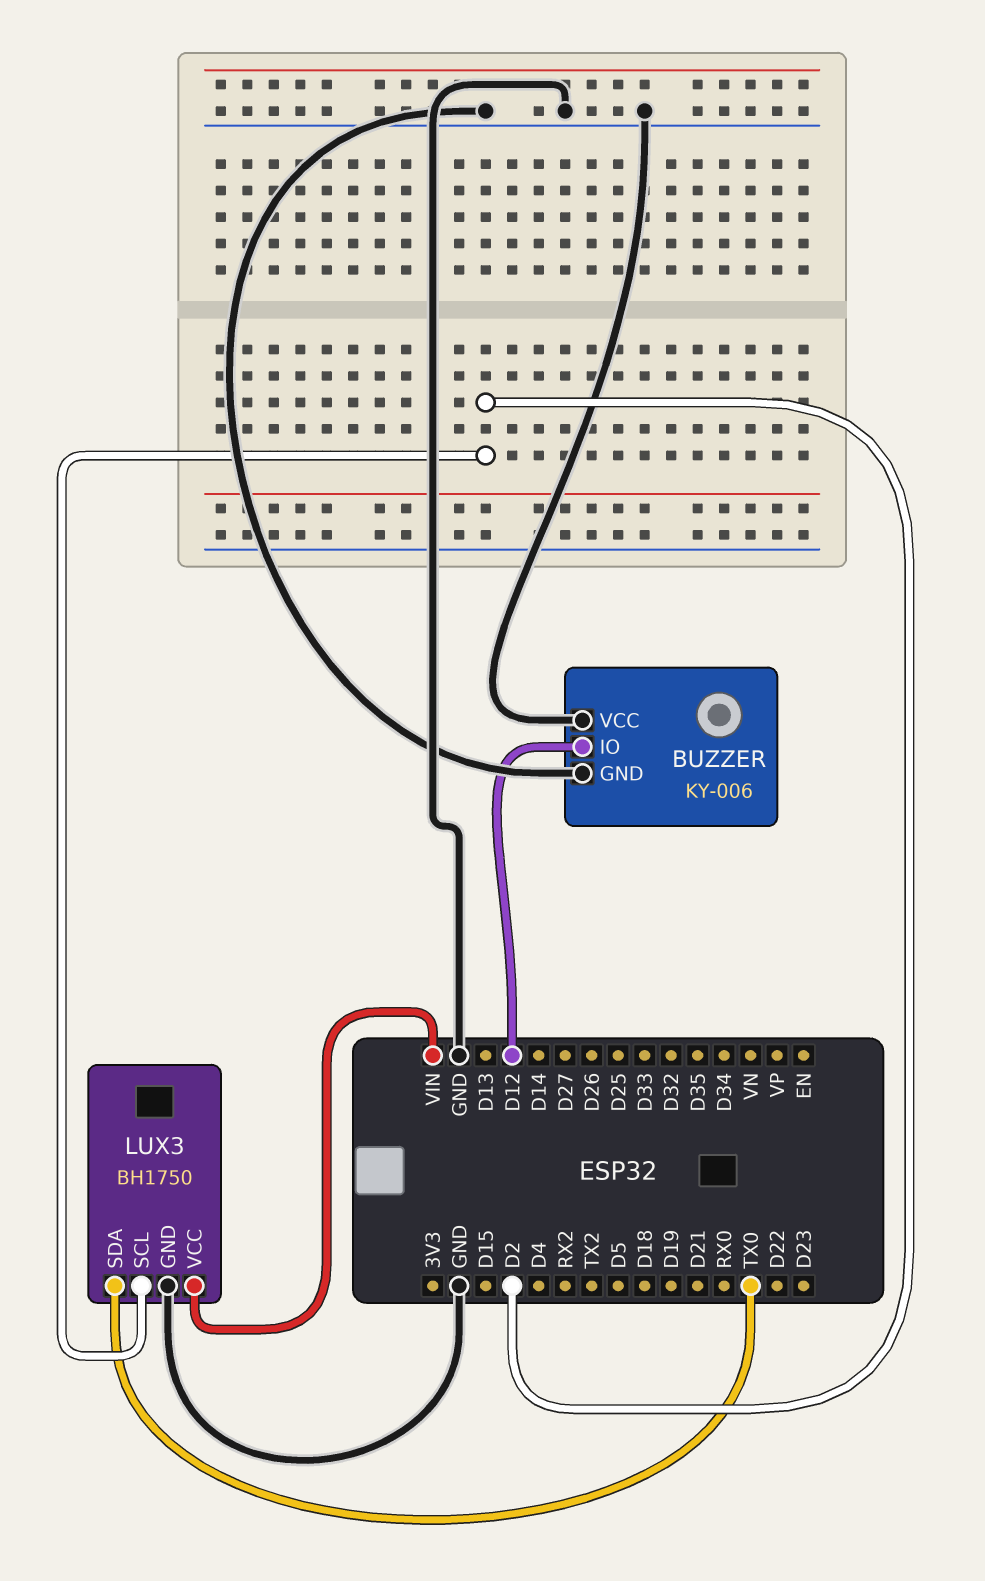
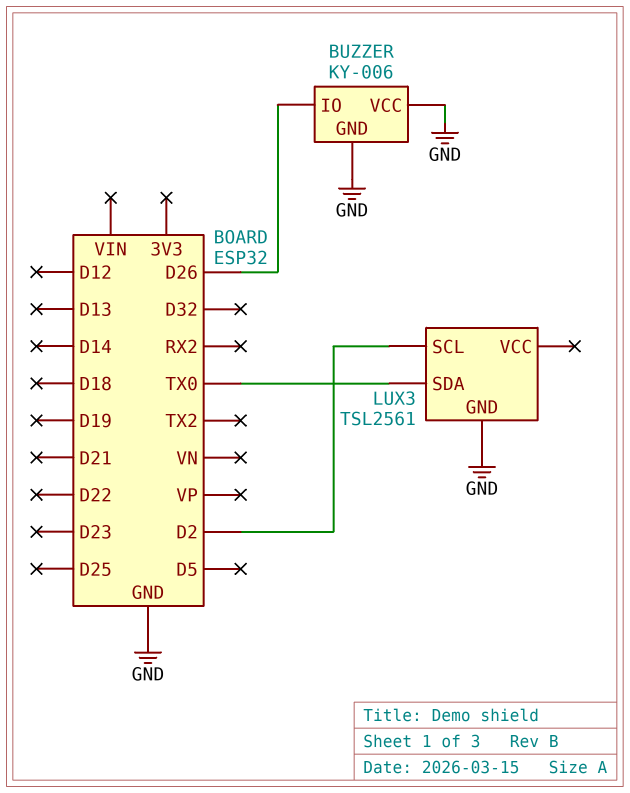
BUZZER pin IO: D12 -> D26
LUX3: BH1750 -> TSL2561
LUX3 pin VCC: VIN -> none

